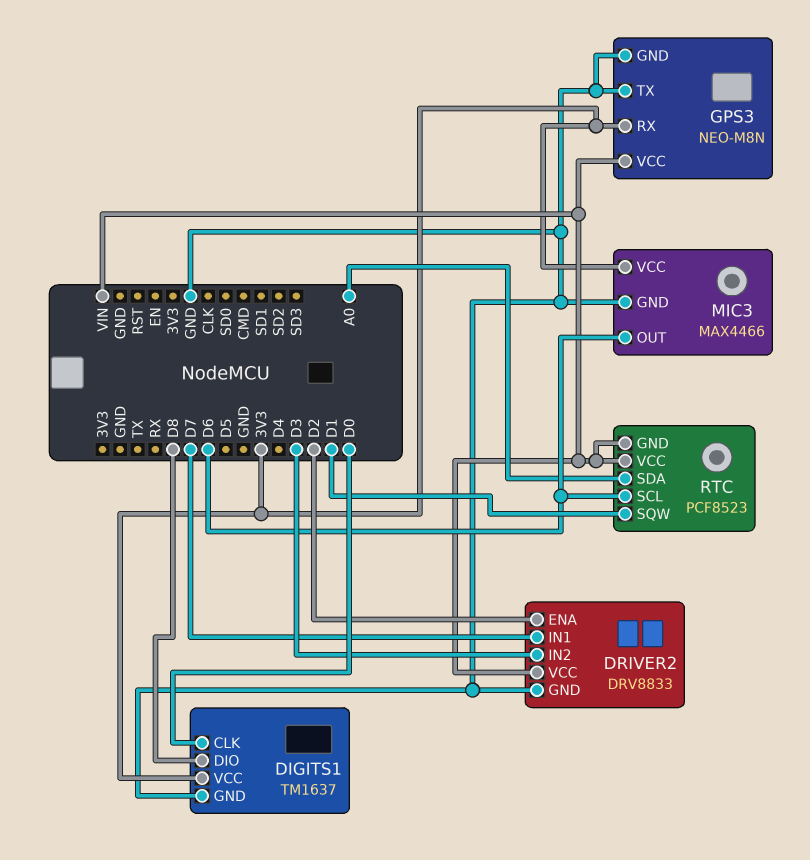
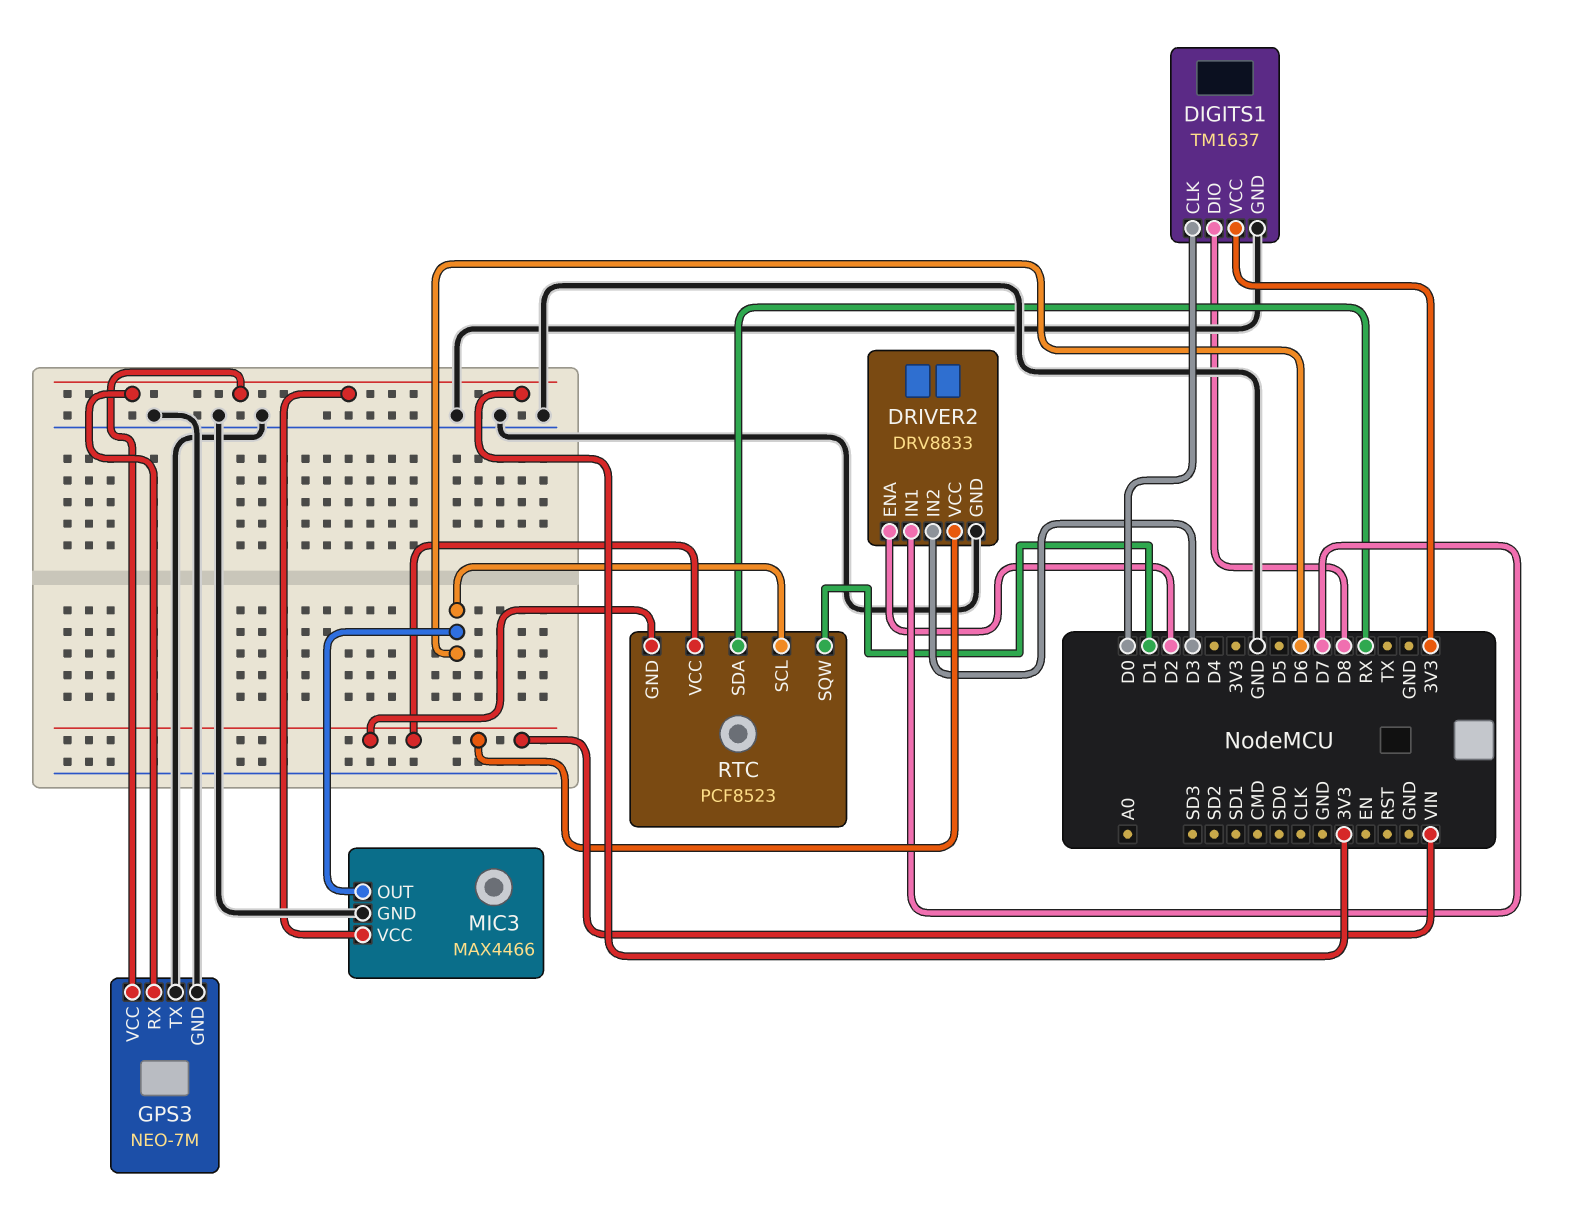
GPS3: NEO-M8N -> NEO-7M
GPS3 pin VCC: VIN -> 3V3
RTC pin SDA: A0 -> RX

